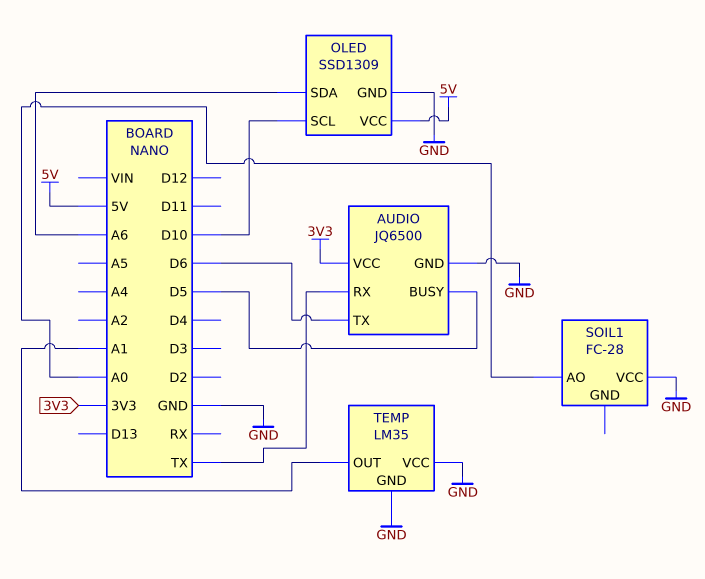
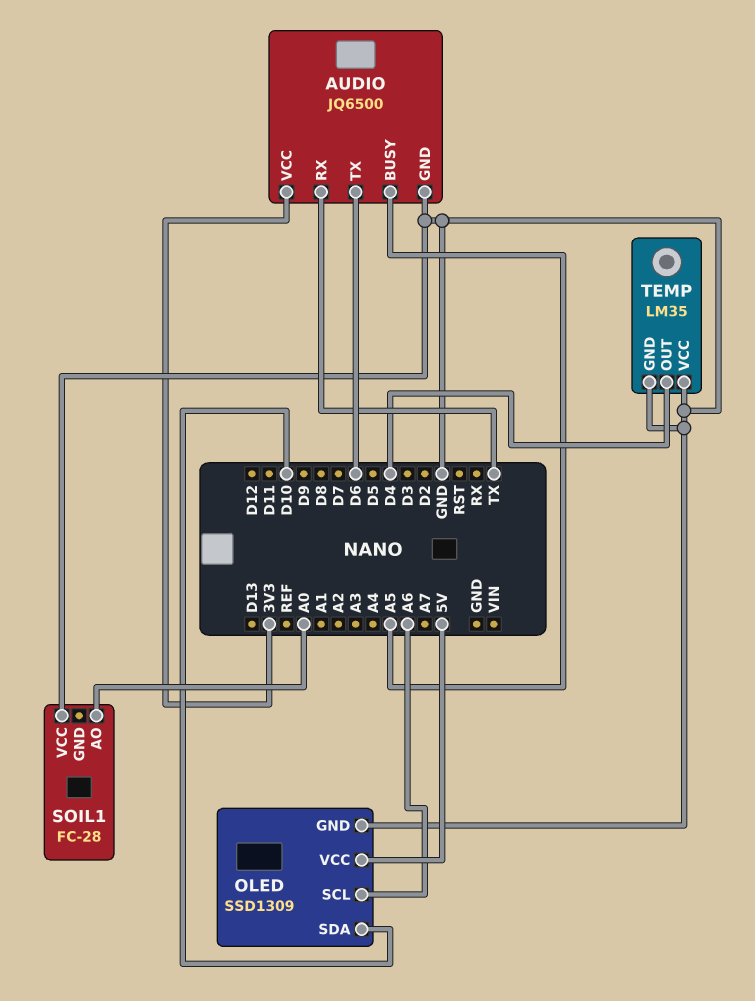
AUDIO pin BUSY: D5 -> A5
OLED pin SCL: D10 -> A6
OLED pin SDA: A6 -> D10
TEMP pin OUT: A1 -> D4

